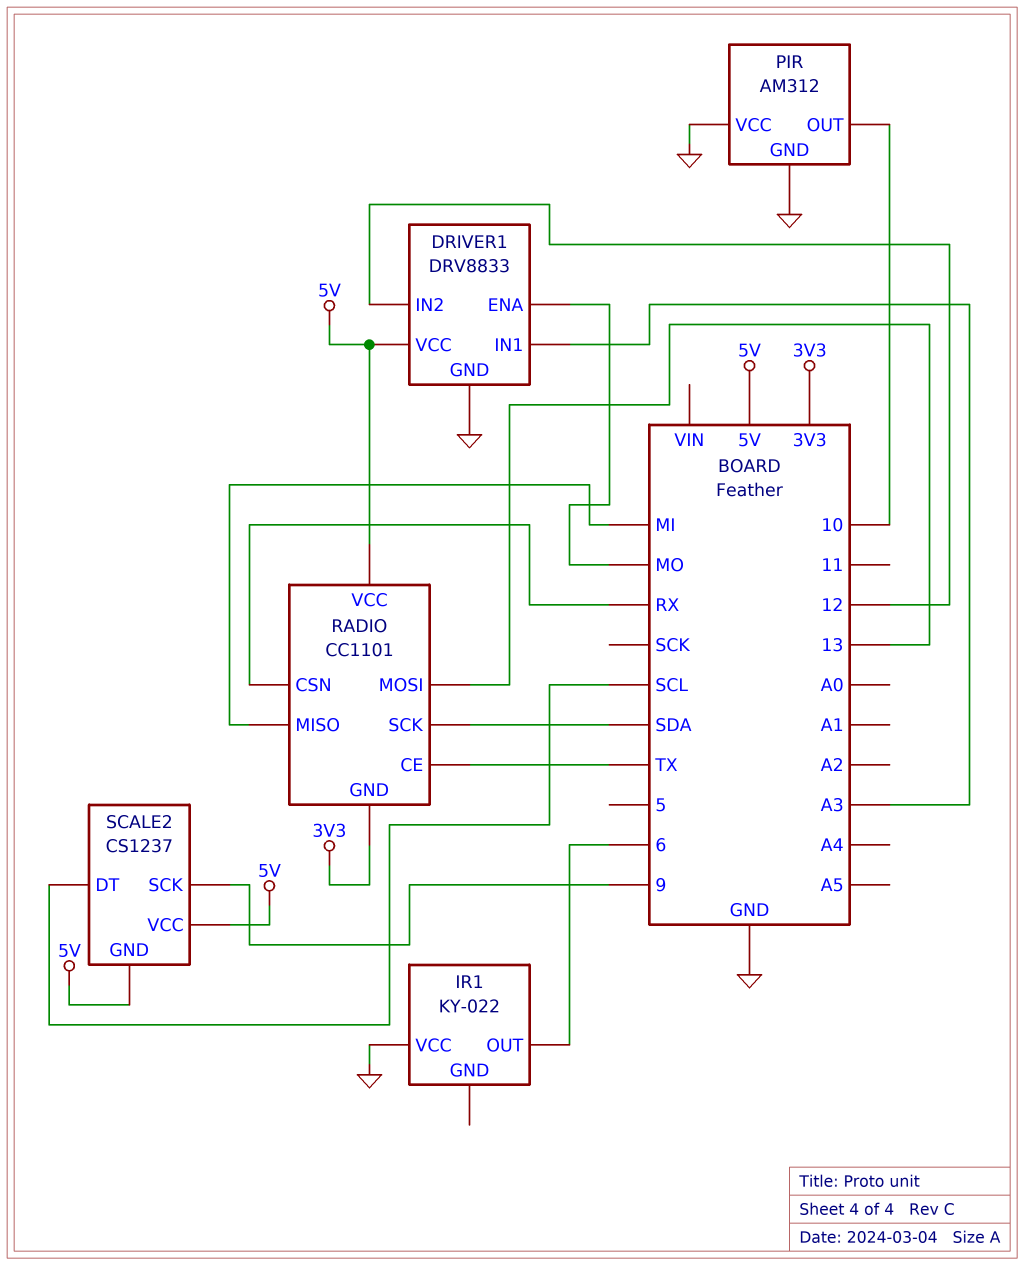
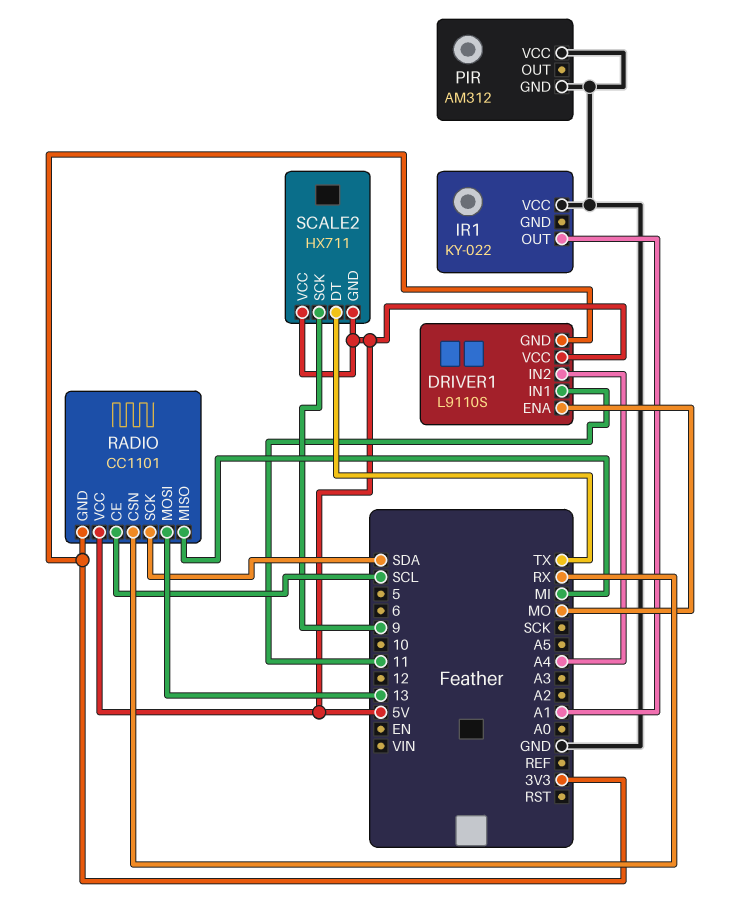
DRIVER1: DRV8833 -> L9110S
DRIVER1 pin GND: GND -> 3V3
DRIVER1 pin IN1: A3 -> 11
DRIVER1 pin IN2: 12 -> A4
IR1 pin OUT: 6 -> A1
PIR pin OUT: 10 -> none
RADIO pin CE: TX -> SCL
SCALE2: CS1237 -> HX711
SCALE2 pin DT: SCL -> TX

